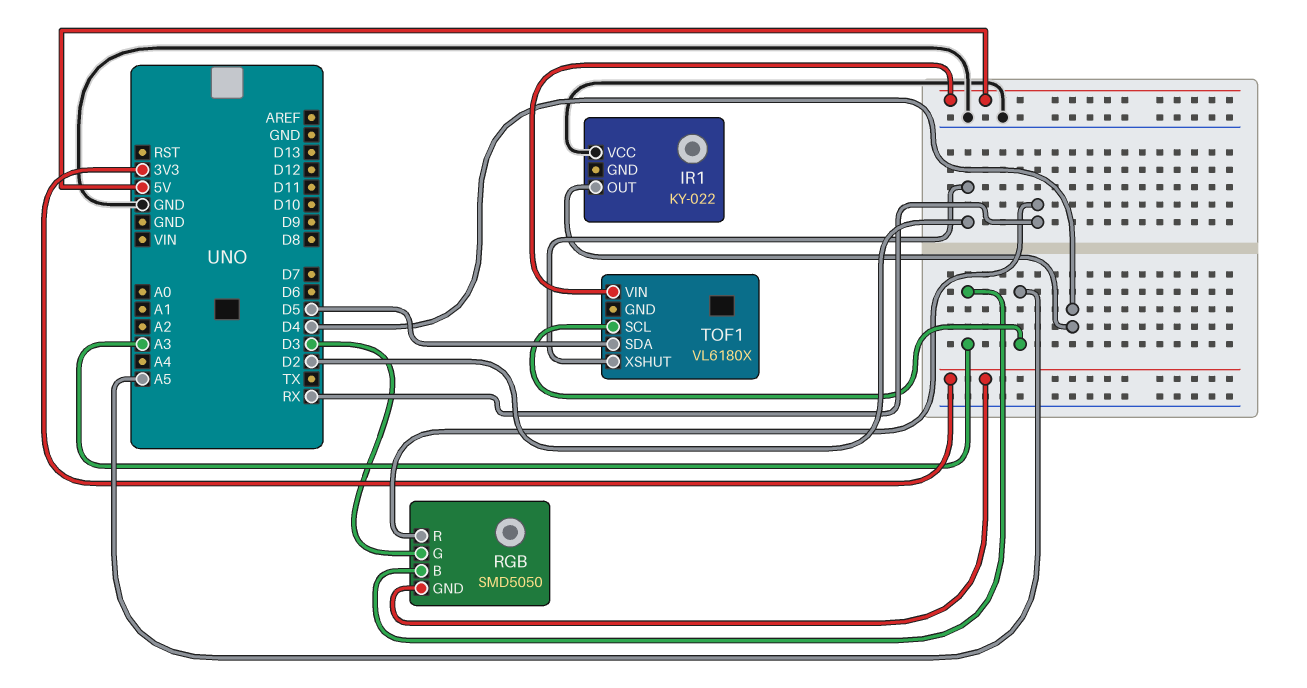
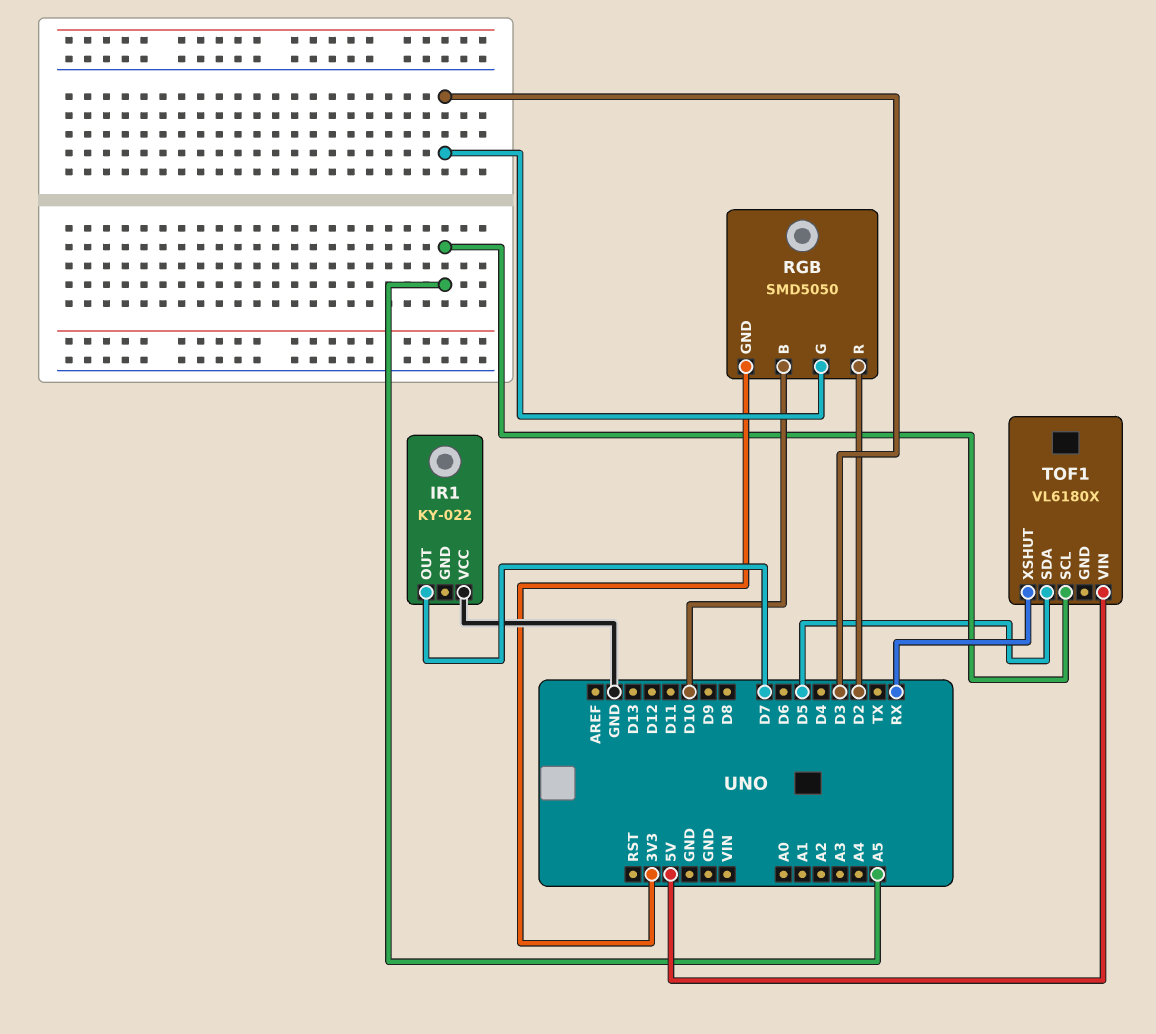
IR1 pin OUT: D4 -> D7
RGB pin B: A3 -> D10
RGB pin R: RX -> D2
TOF1 pin XSHUT: D2 -> RX

